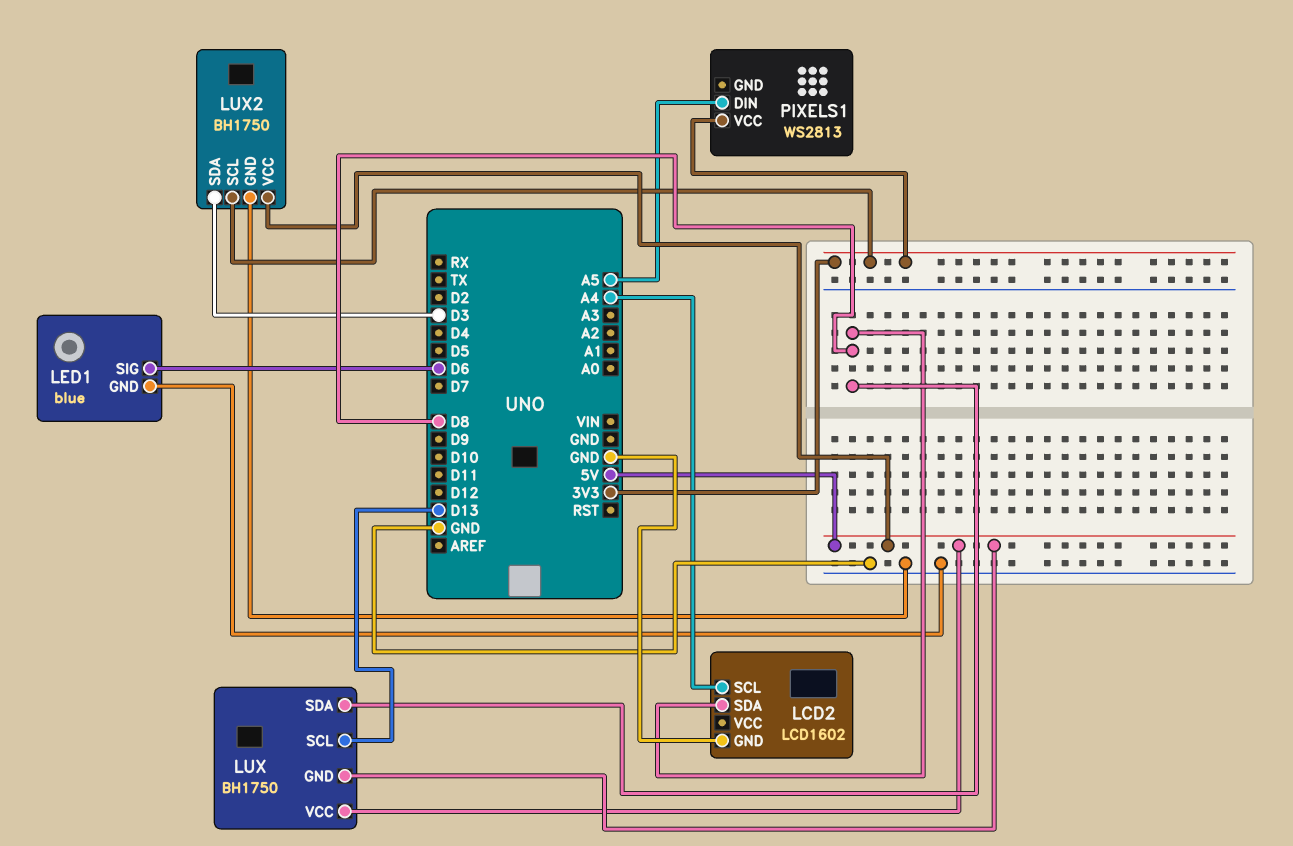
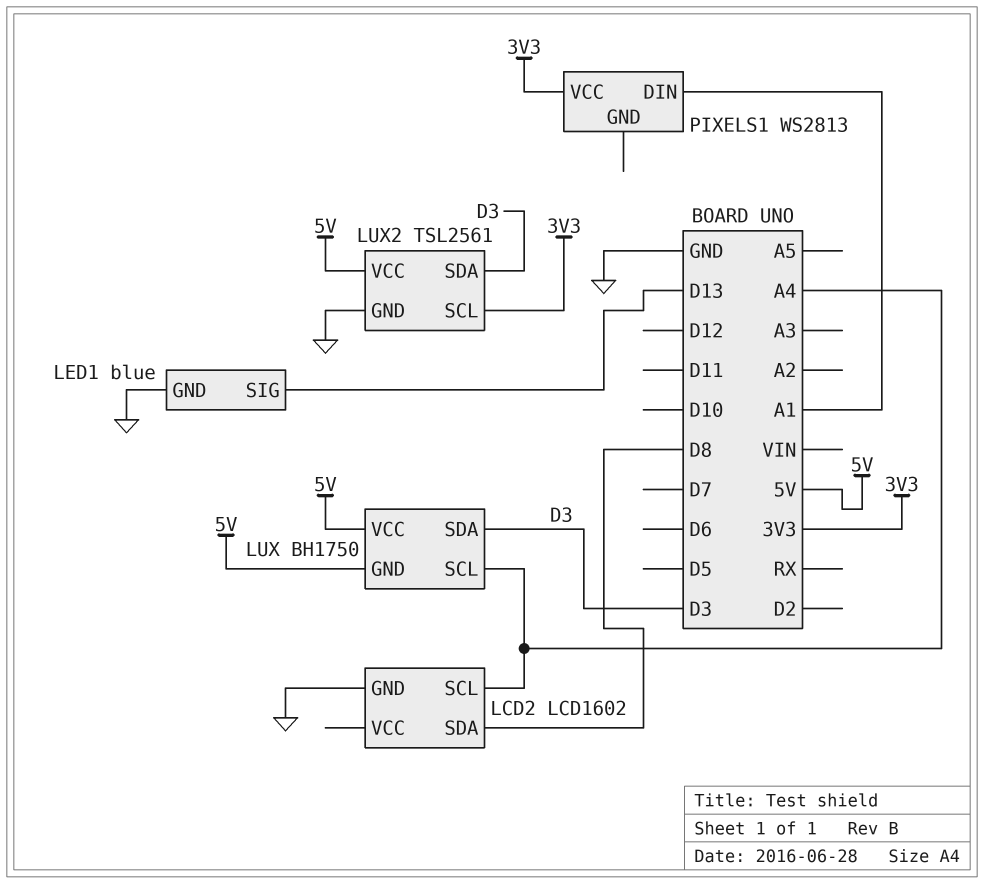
LED1 pin SIG: D6 -> D13
LUX pin SCL: D13 -> A4
LUX pin SDA: D8 -> D3
LUX2: BH1750 -> TSL2561
PIXELS1 pin DIN: A5 -> A1

